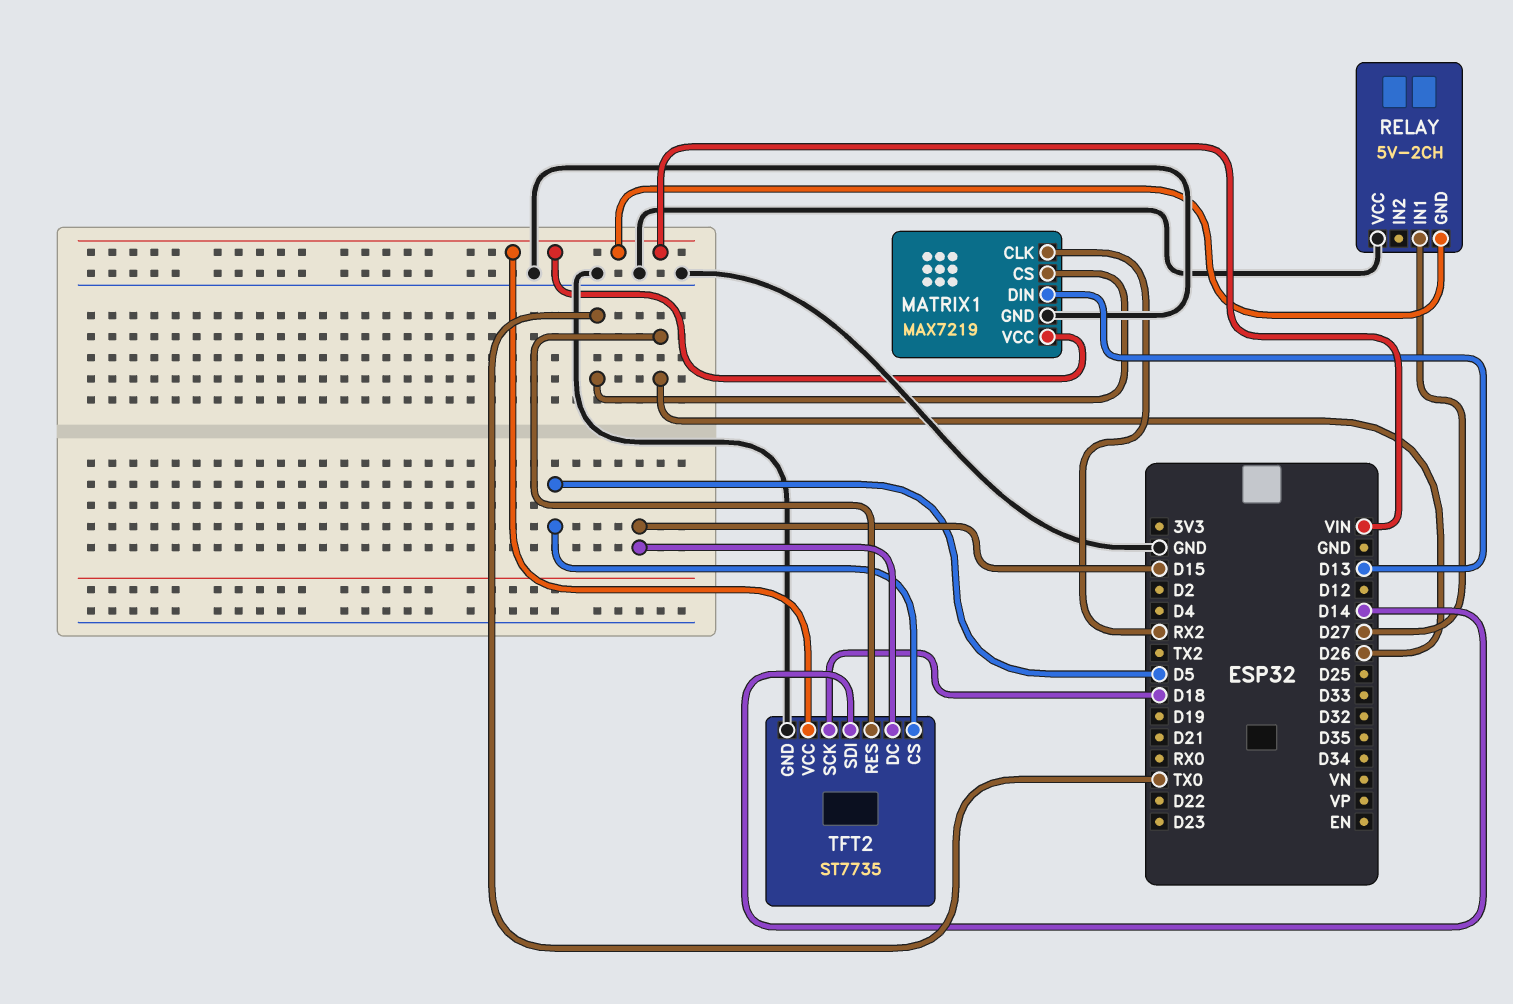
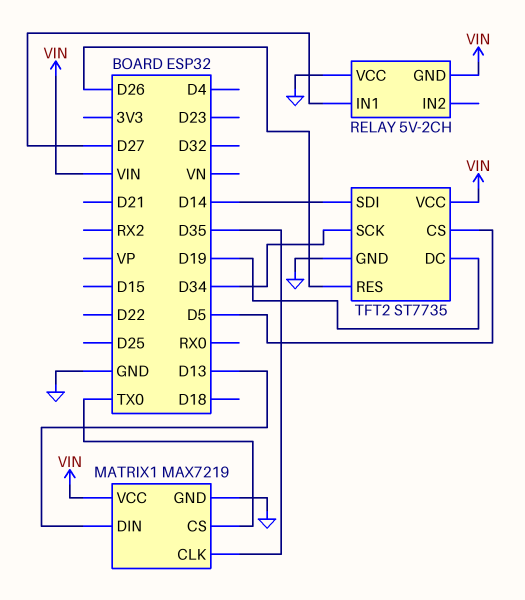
MATRIX1 pin CLK: RX2 -> D35
TFT2 pin DC: D15 -> D19
TFT2 pin SCK: D18 -> D34

